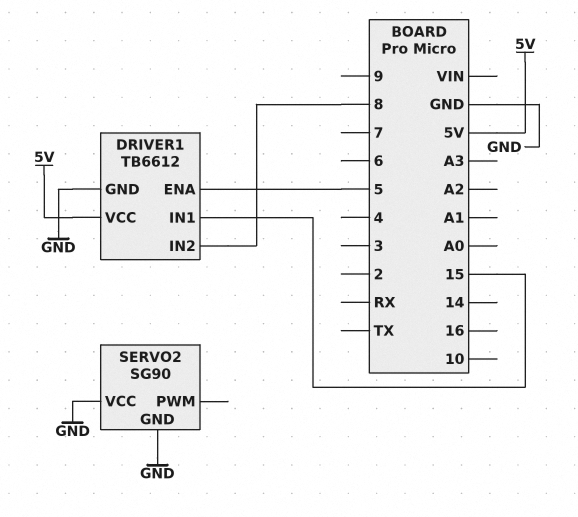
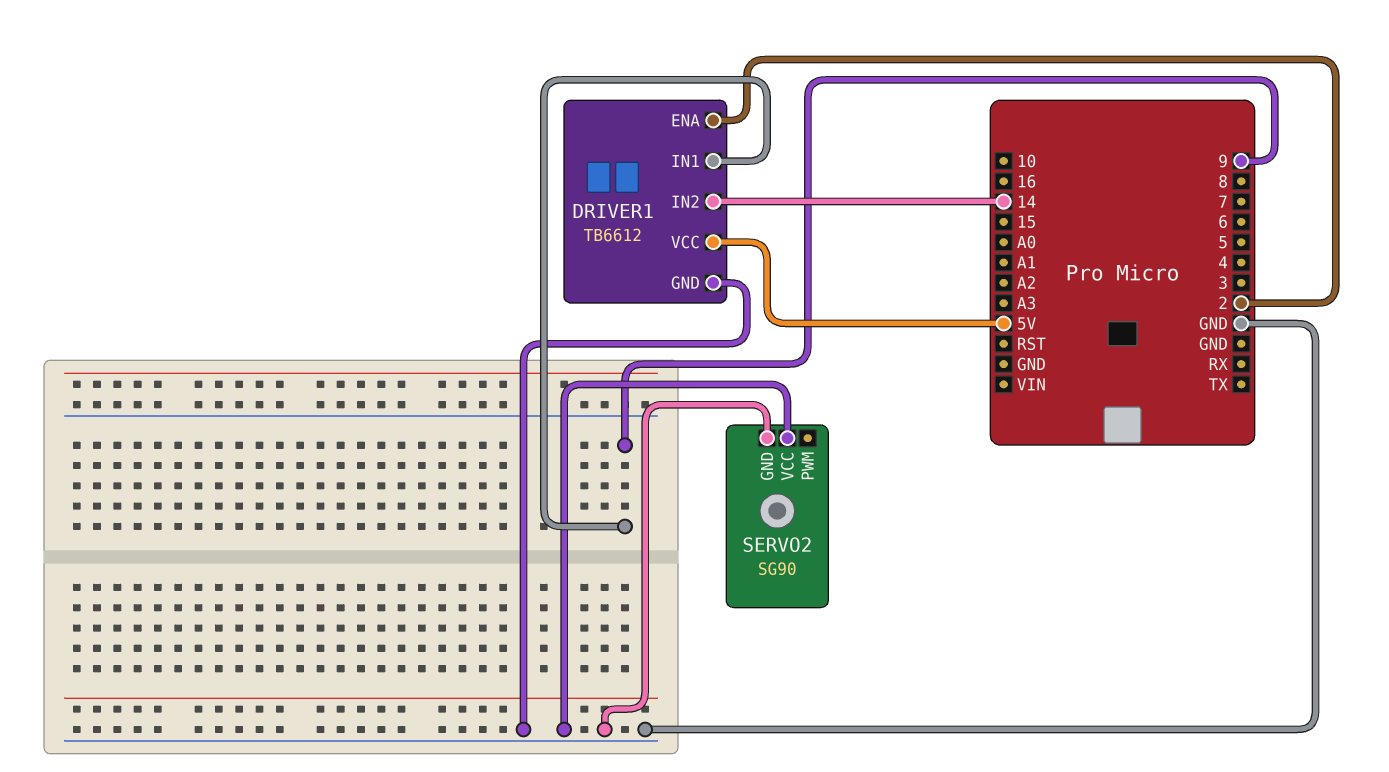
DRIVER1 pin ENA: 5 -> 2
DRIVER1 pin IN1: 15 -> 9
DRIVER1 pin IN2: 8 -> 14

